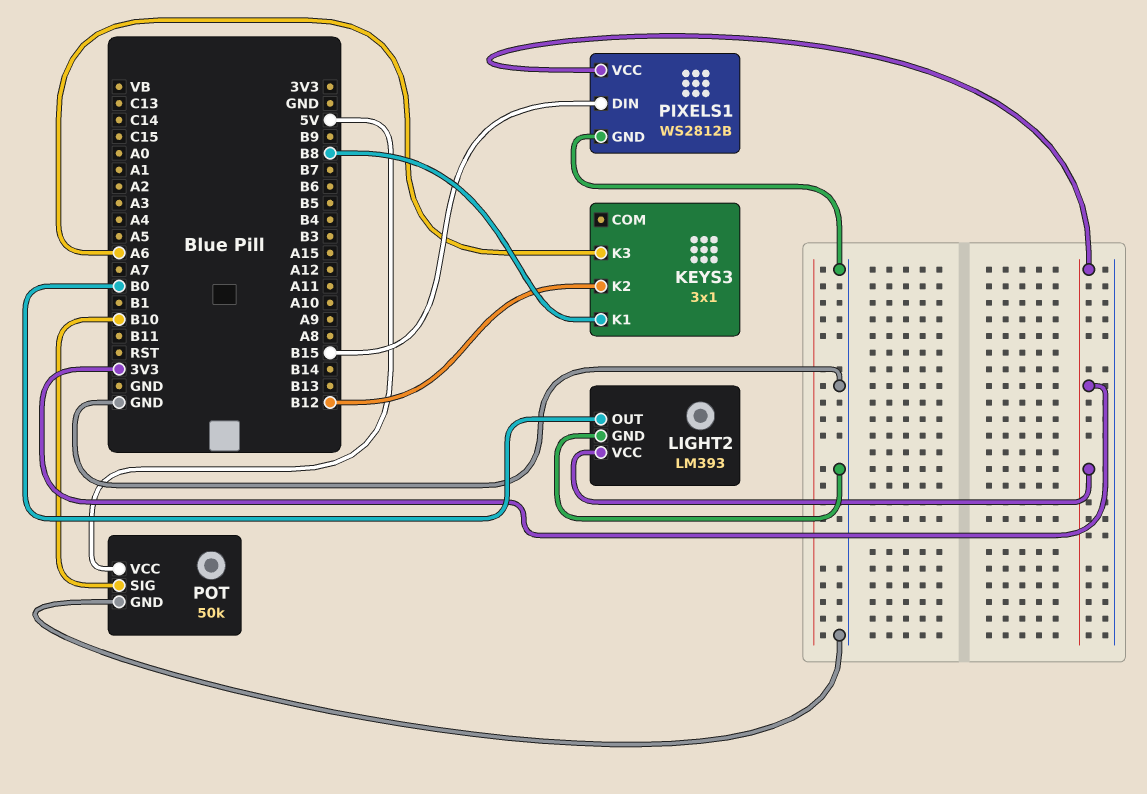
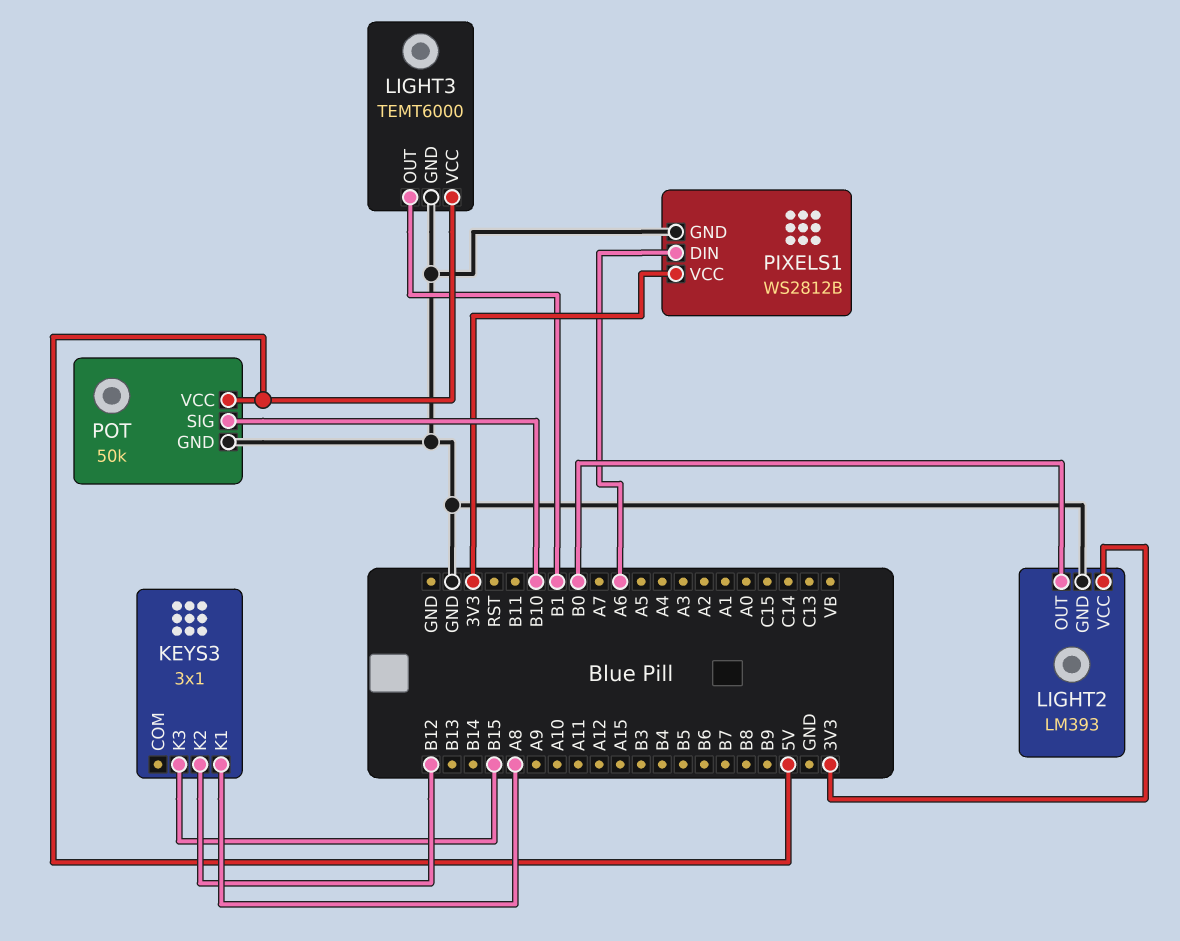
KEYS3 pin K1: B8 -> A8
KEYS3 pin K3: A6 -> B15
LIGHT3: none -> TEMT6000
LIGHT3 pin GND: none -> GND
LIGHT3 pin OUT: none -> B1
LIGHT3 pin VCC: none -> 5V
PIXELS1 pin DIN: B15 -> A6

